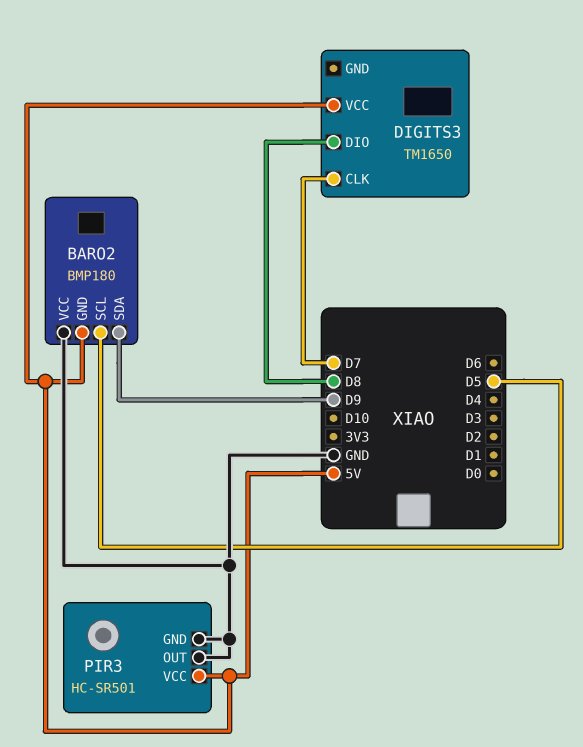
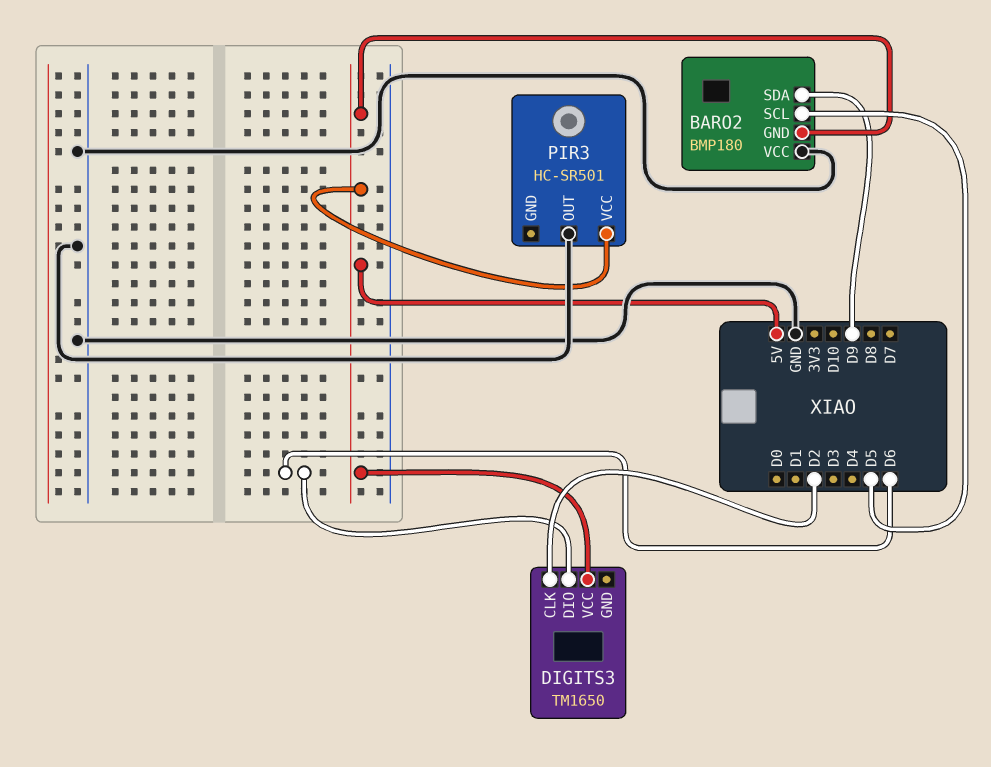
DIGITS3 pin CLK: D7 -> D2
DIGITS3 pin DIO: D8 -> D6
PIR3 pin GND: GND -> none

